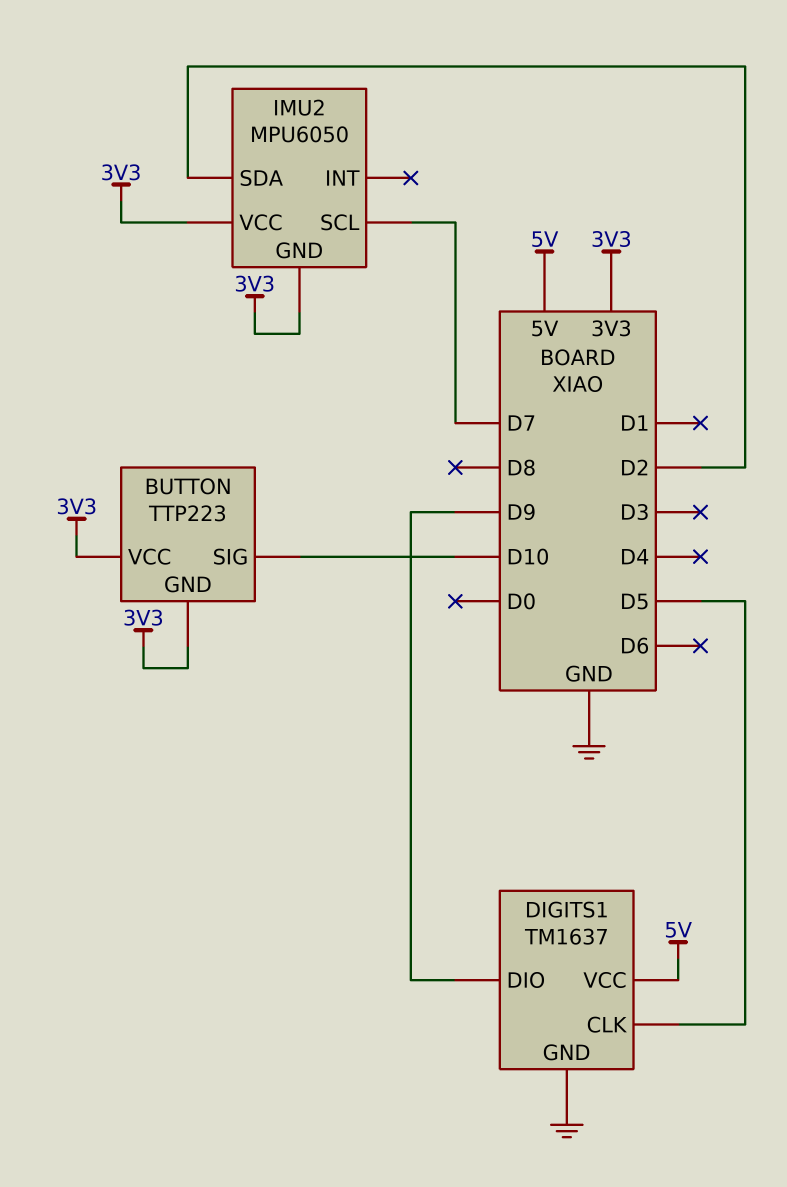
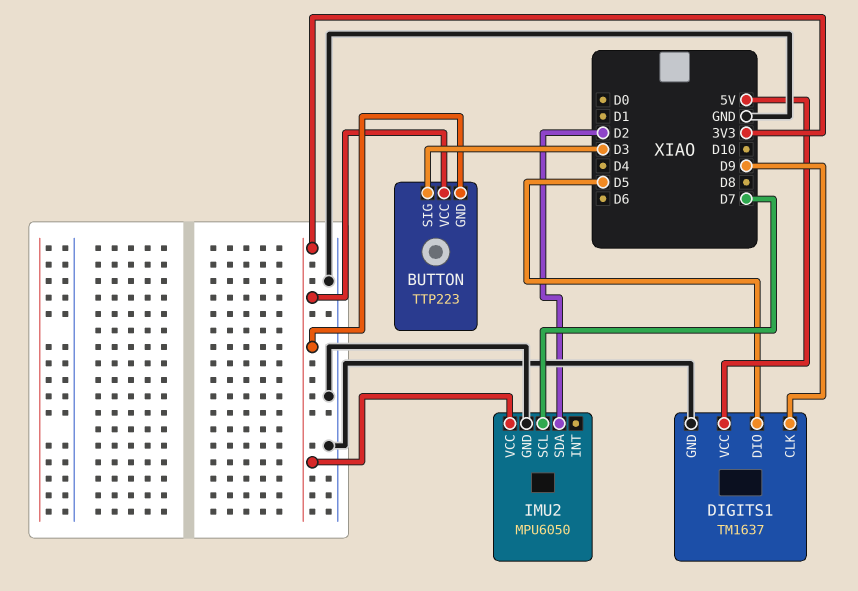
BUTTON pin SIG: D10 -> D3
DIGITS1 pin CLK: D5 -> D9
DIGITS1 pin DIO: D9 -> D5
IMU2 pin GND: 3V3 -> GND

